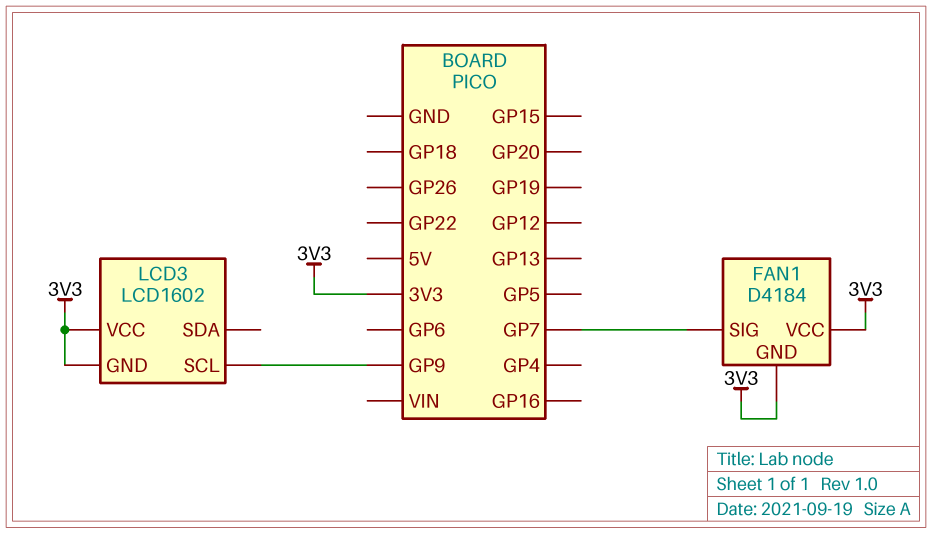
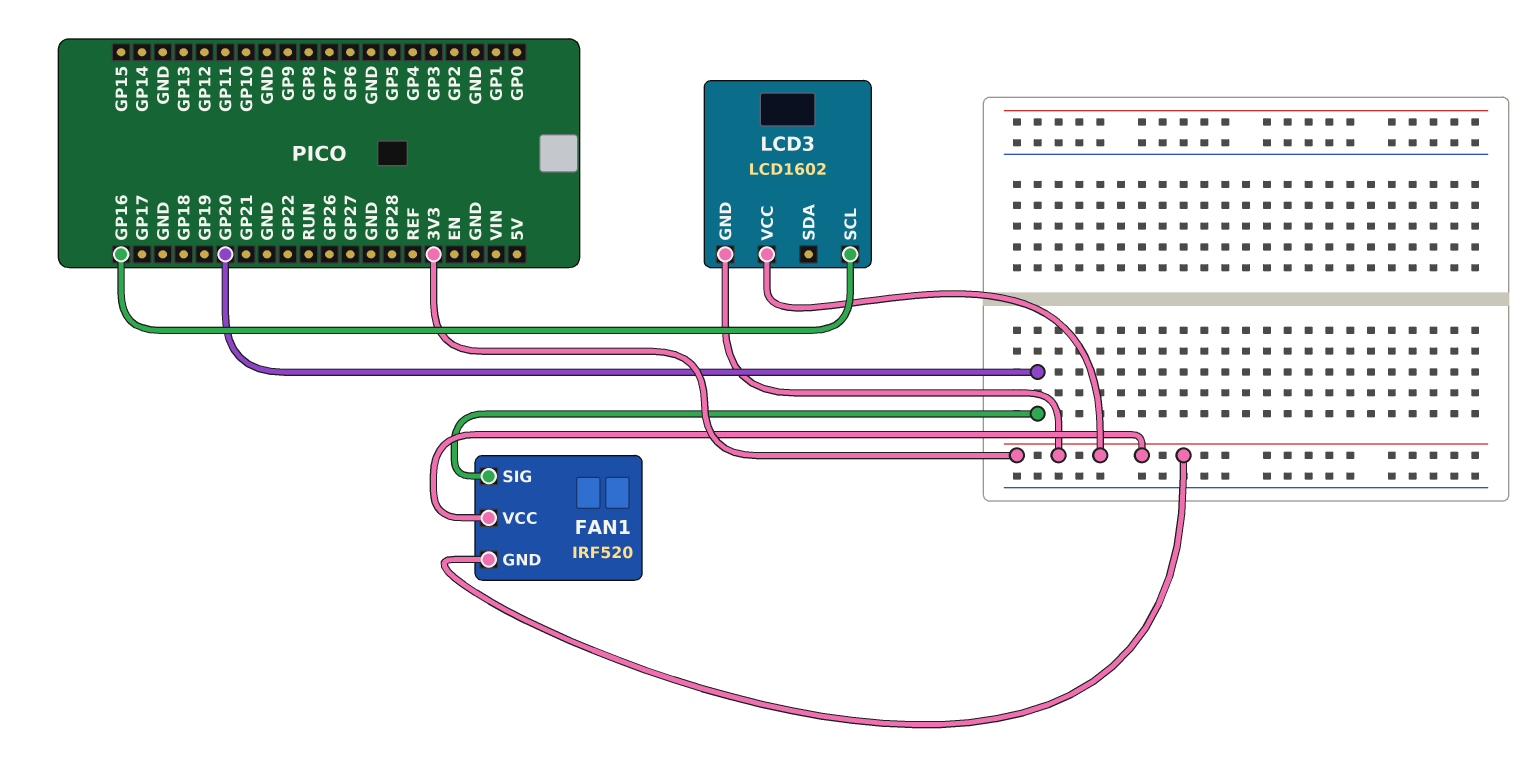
FAN1: D4184 -> IRF520
FAN1 pin SIG: GP7 -> GP20
LCD3 pin SCL: GP9 -> GP16

